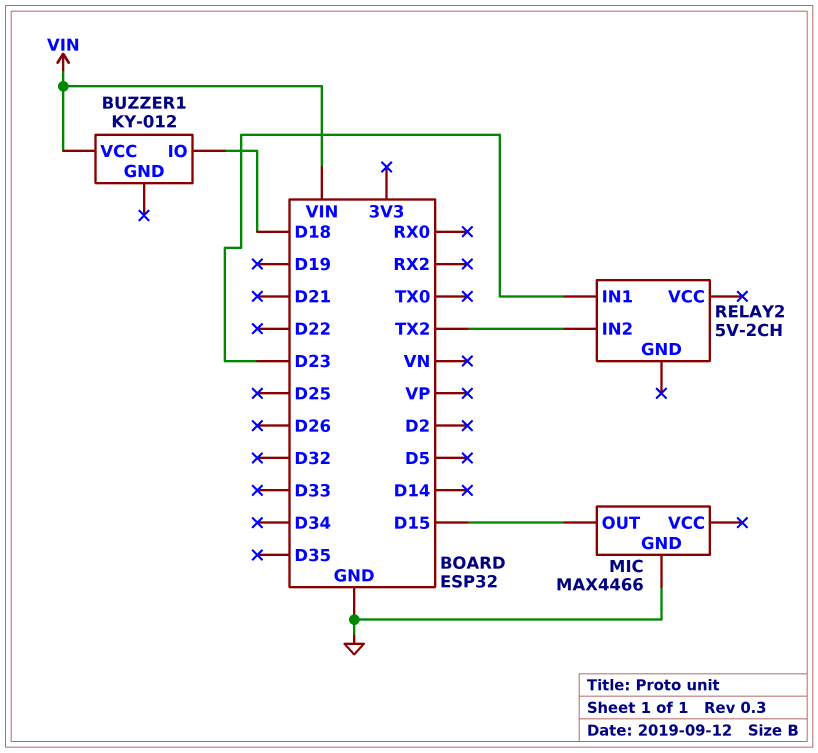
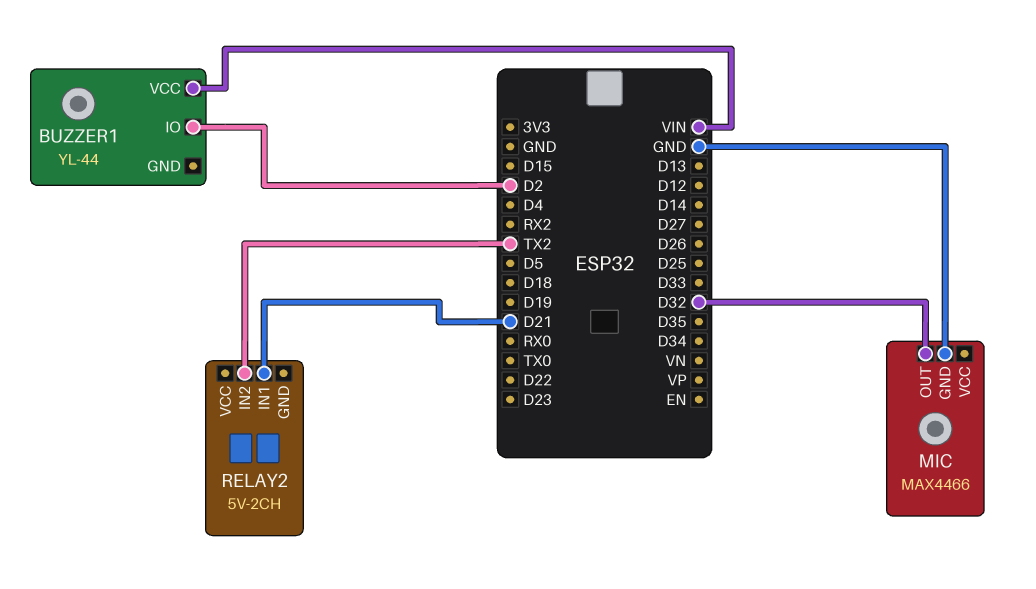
BUZZER1: KY-012 -> YL-44
BUZZER1 pin IO: D18 -> D2
MIC pin OUT: D15 -> D32
RELAY2 pin IN1: D23 -> D21

